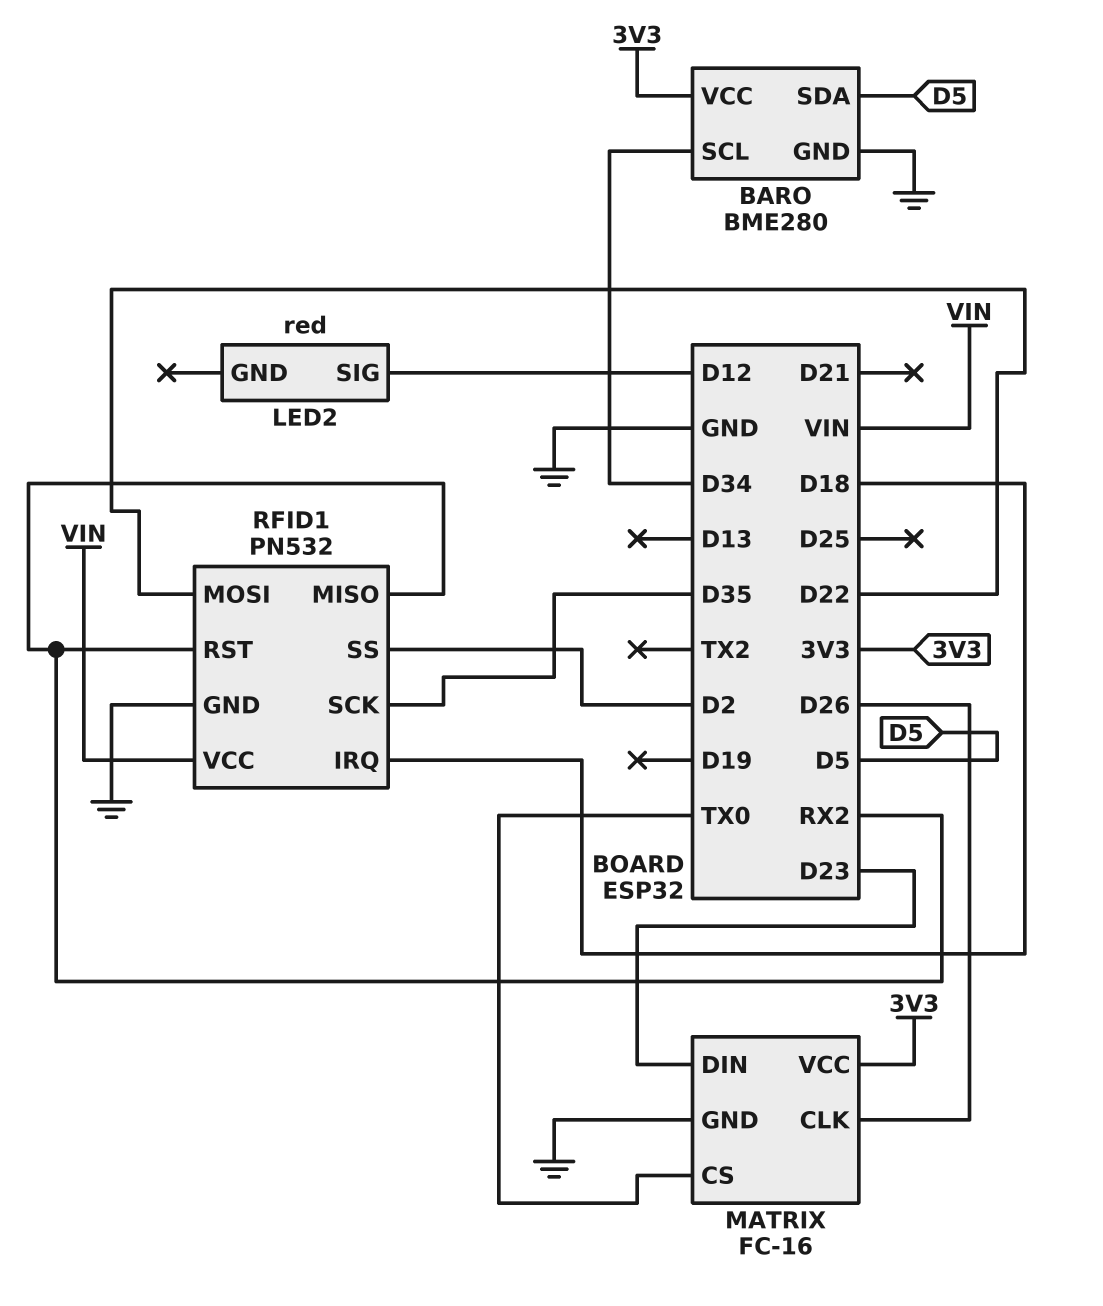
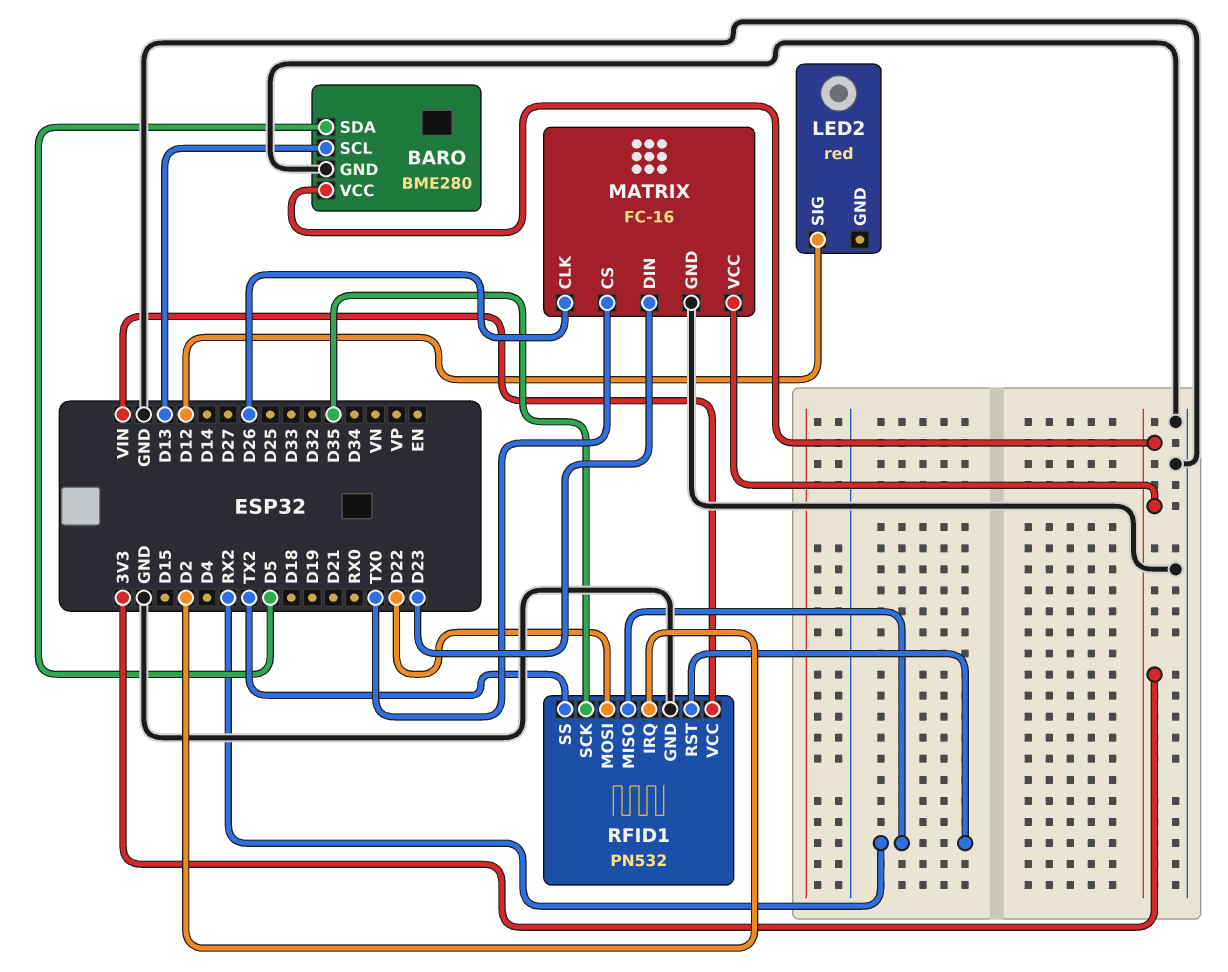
BARO pin SCL: D34 -> D13
RFID1 pin IRQ: D18 -> D2
RFID1 pin SS: D2 -> TX2

